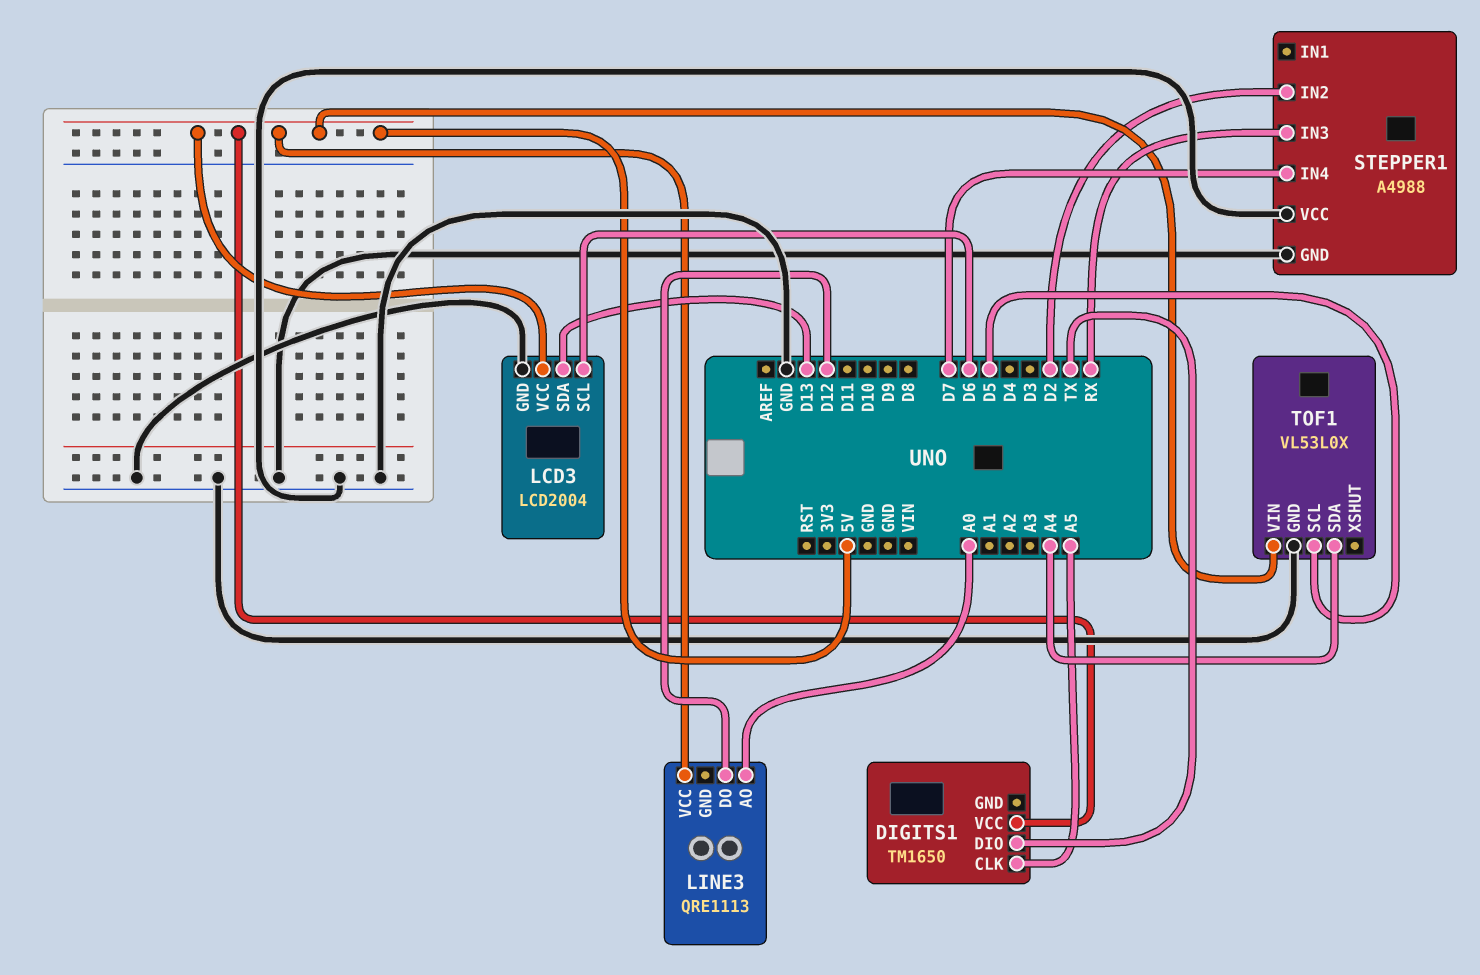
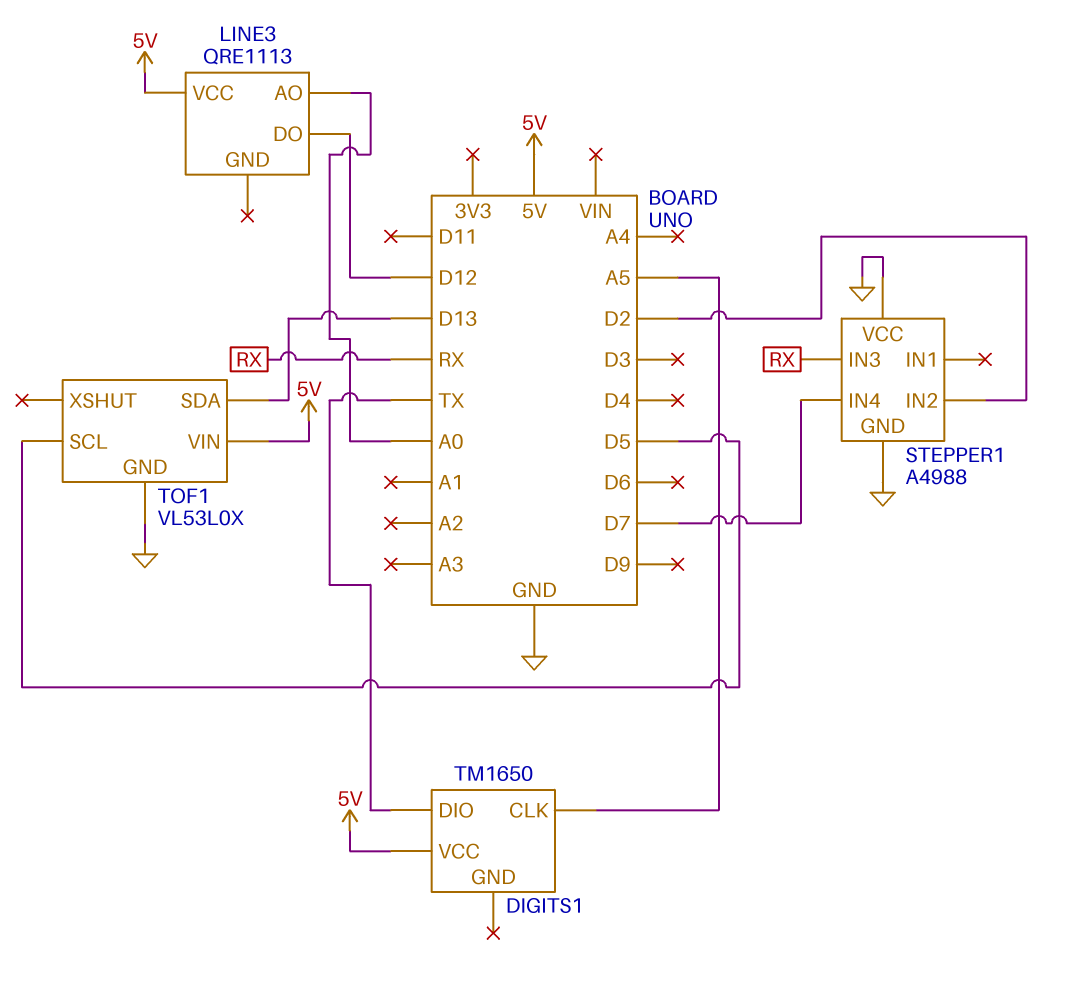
LCD3: LCD2004 -> none
LCD3 pin GND: GND -> none
LCD3 pin SCL: D6 -> none
LCD3 pin SDA: D13 -> none
LCD3 pin VCC: 5V -> none
TOF1 pin SDA: A4 -> D13

